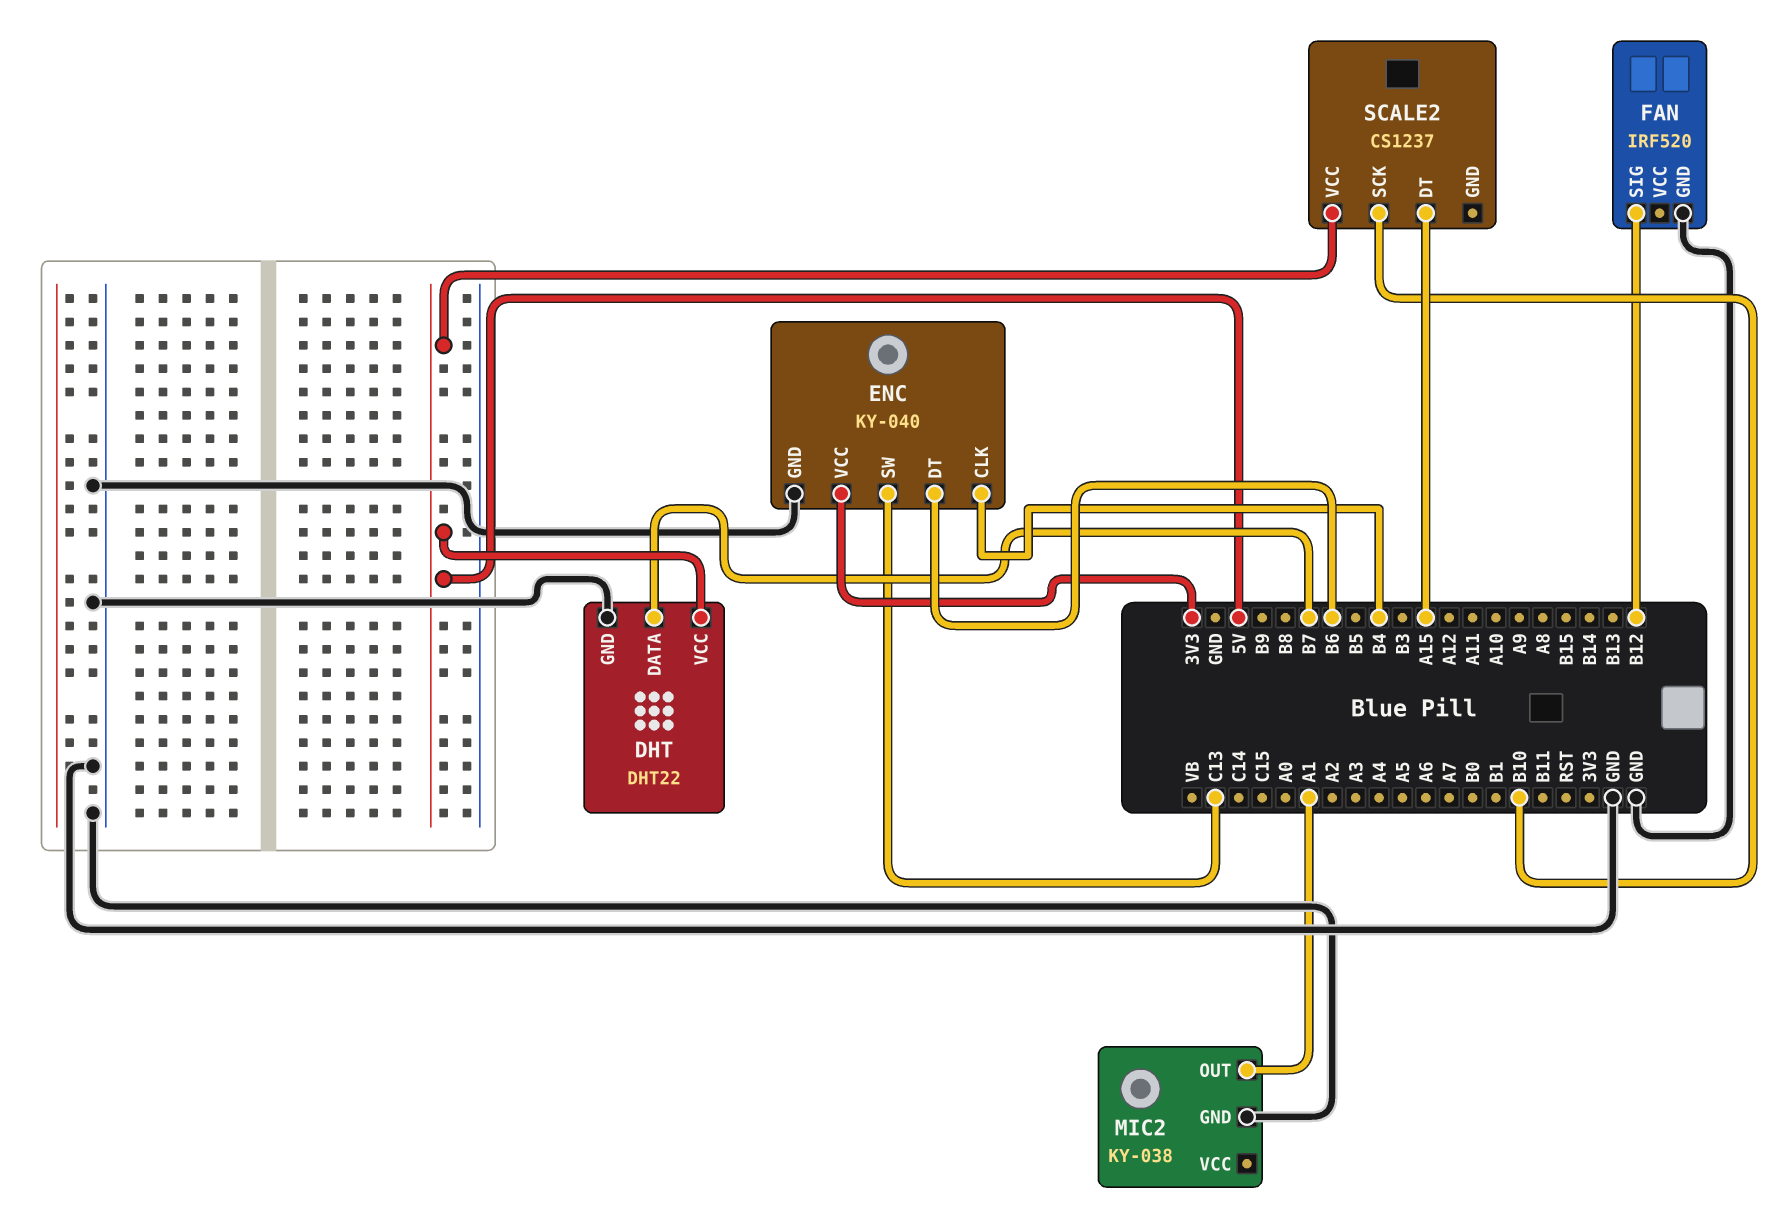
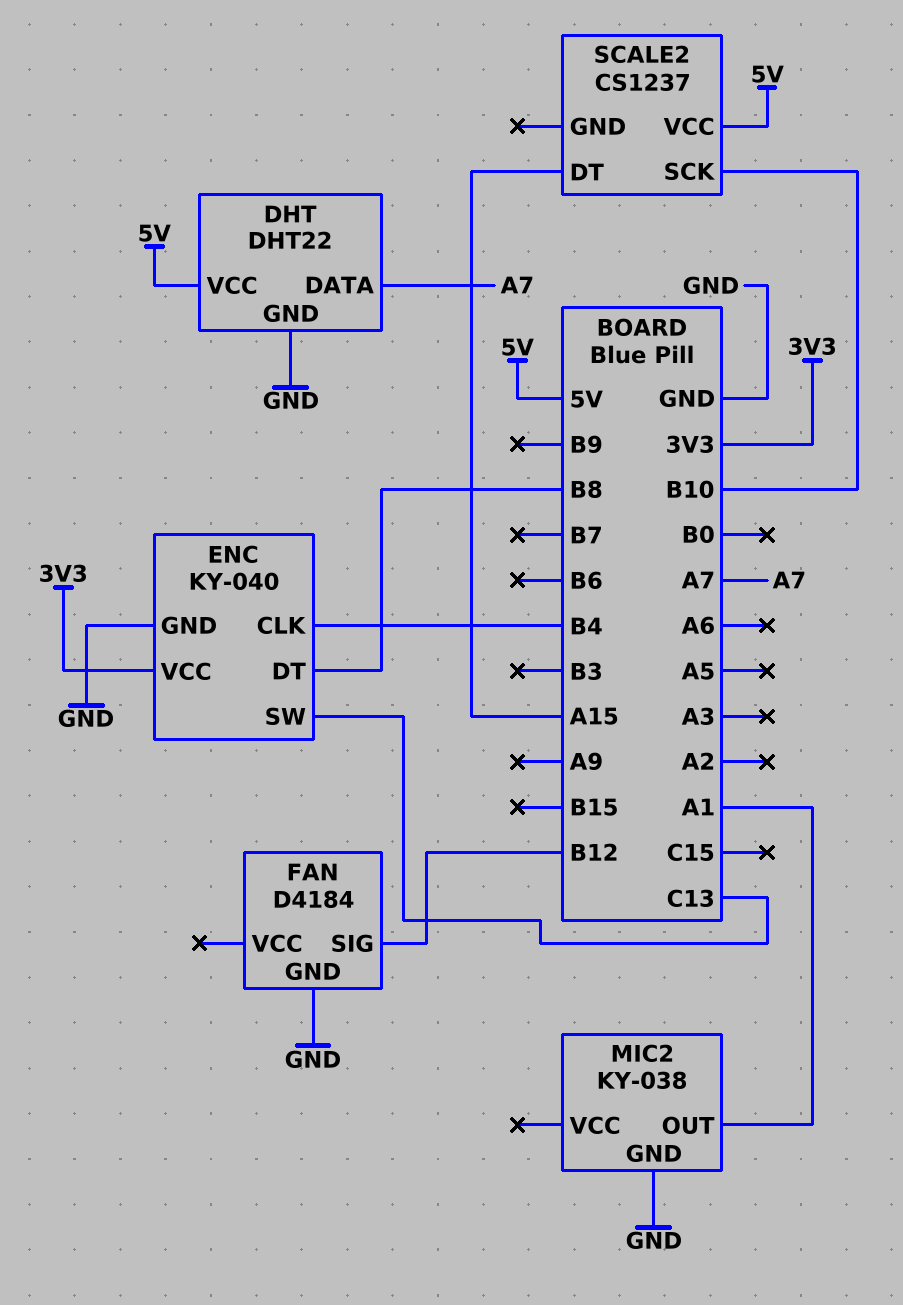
DHT pin DATA: B7 -> A7
ENC pin DT: B6 -> B8
FAN: IRF520 -> D4184

